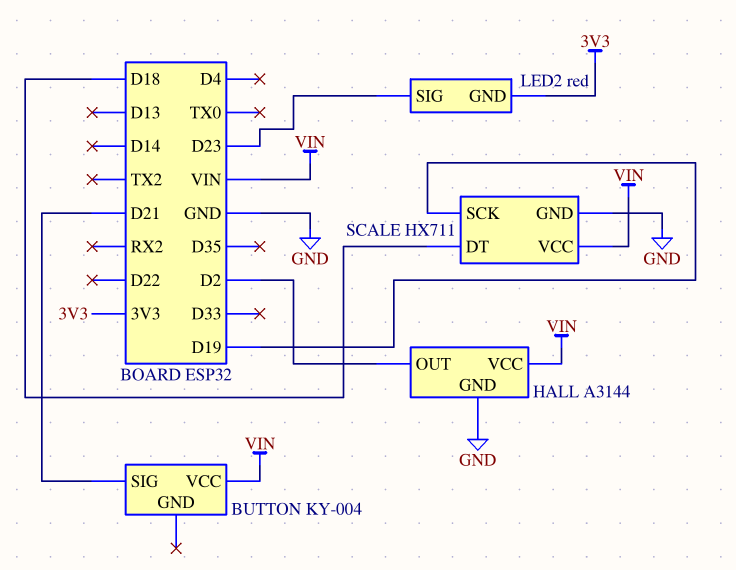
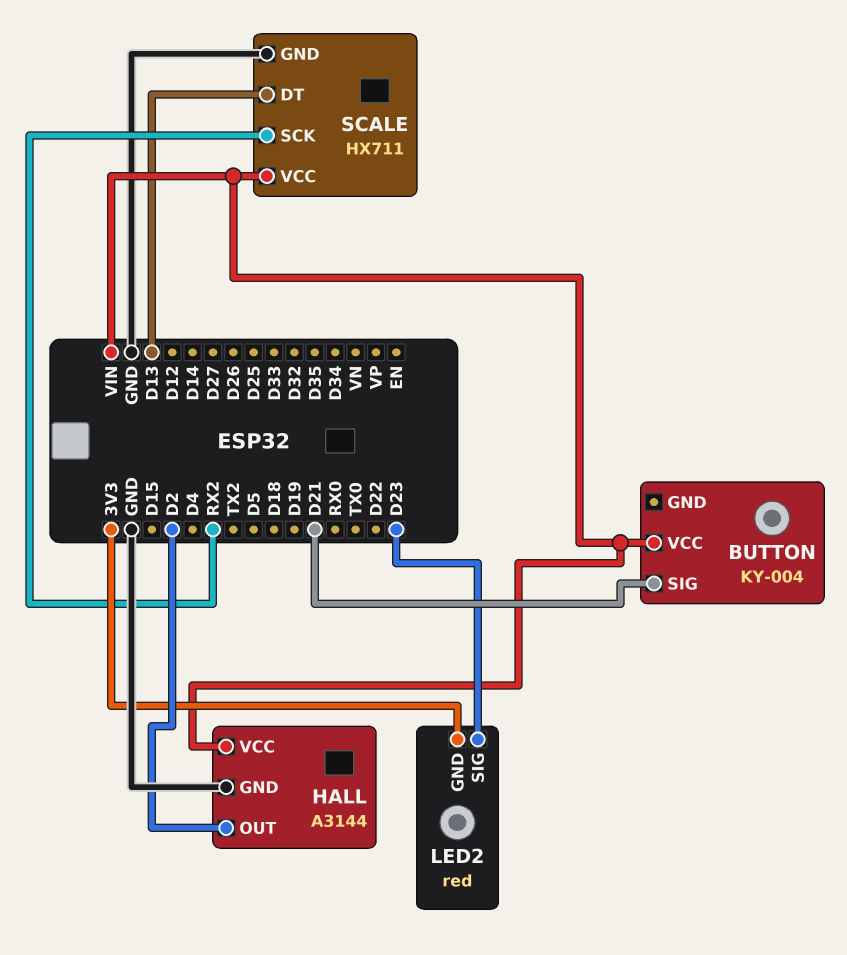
SCALE pin DT: D18 -> D13
SCALE pin SCK: D19 -> RX2

